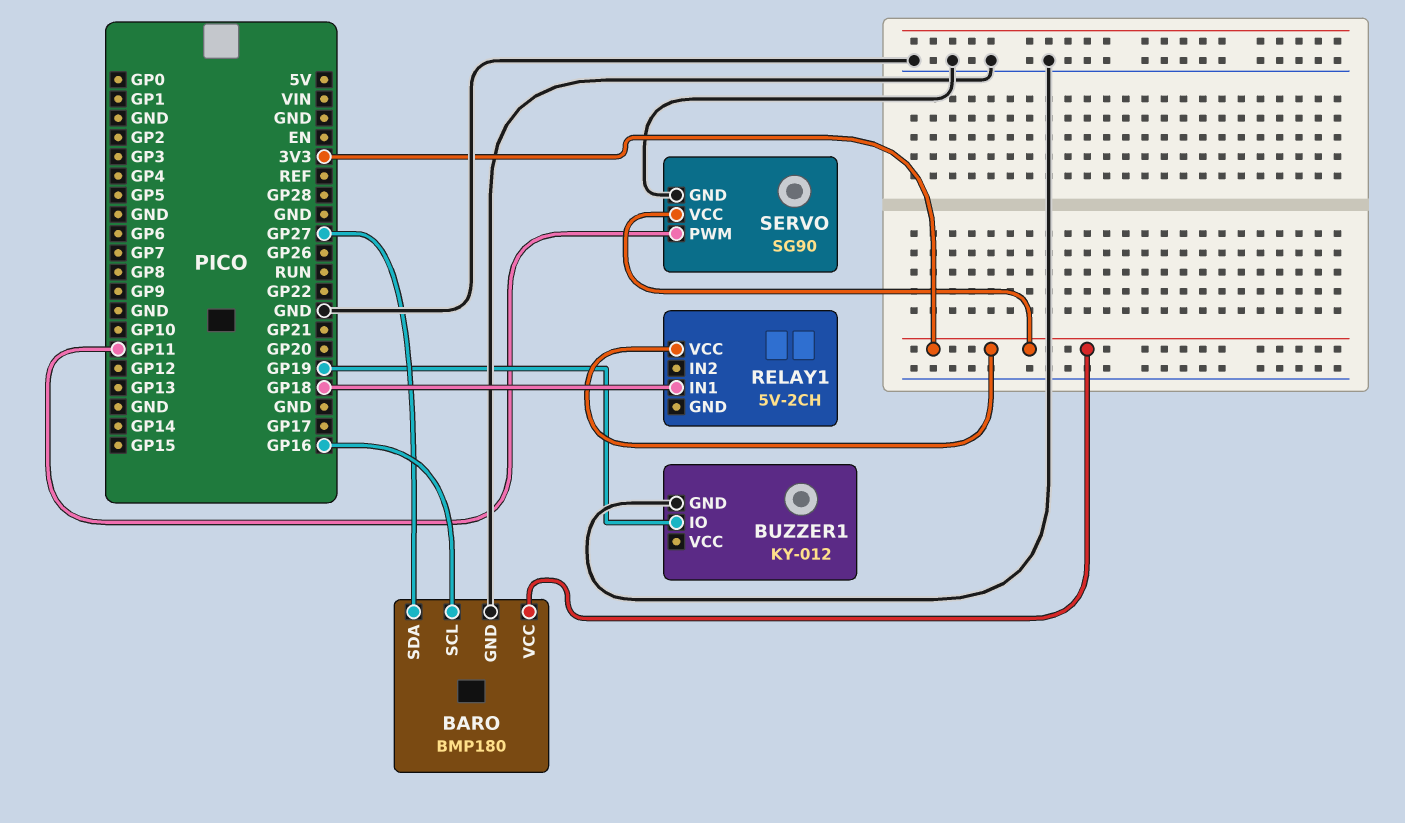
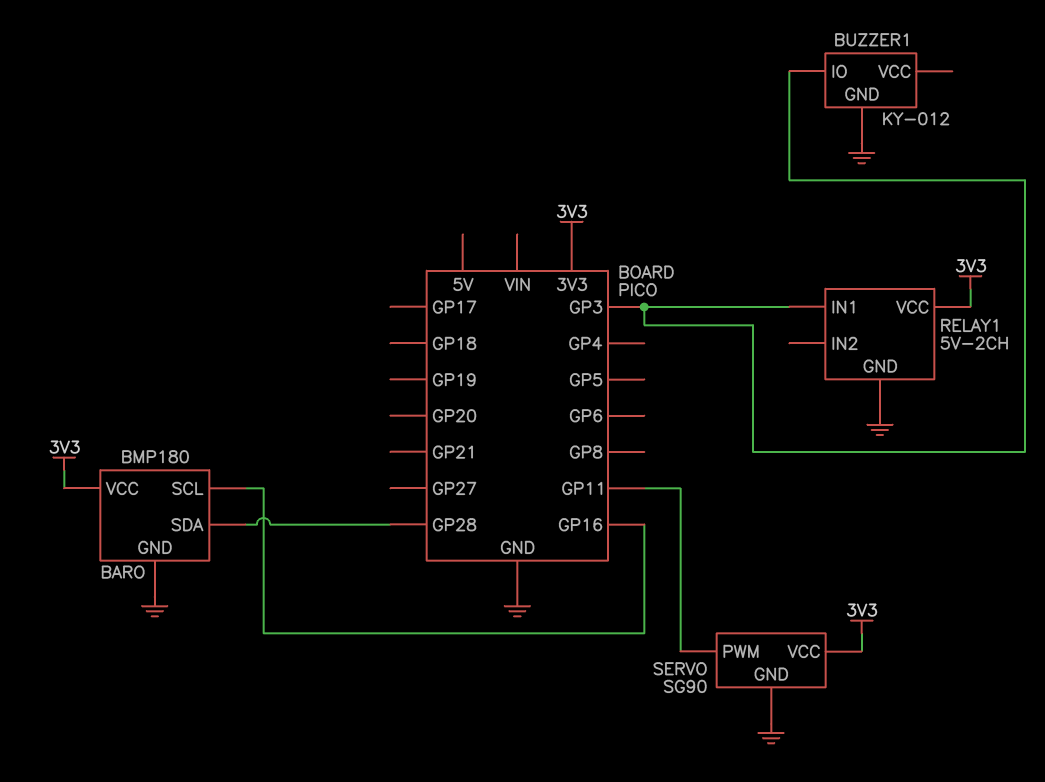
BARO pin SDA: GP27 -> GP28
BUZZER1 pin IO: GP19 -> GP3
RELAY1 pin GND: none -> GND
RELAY1 pin IN1: GP18 -> GP3

